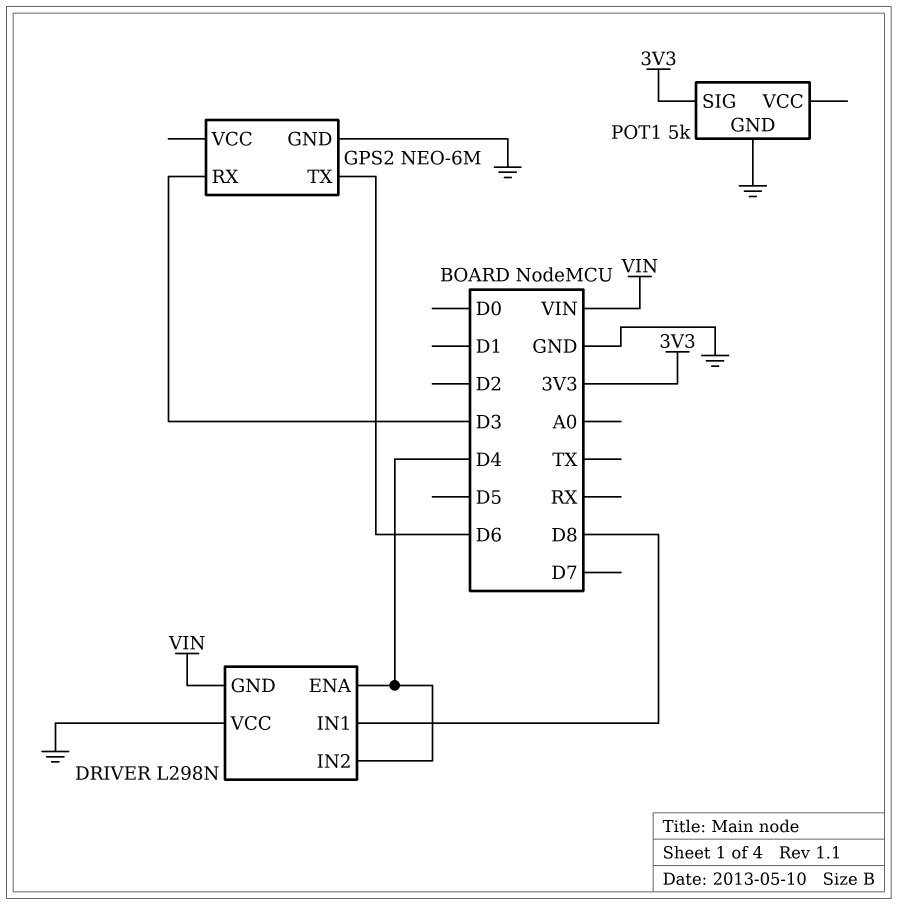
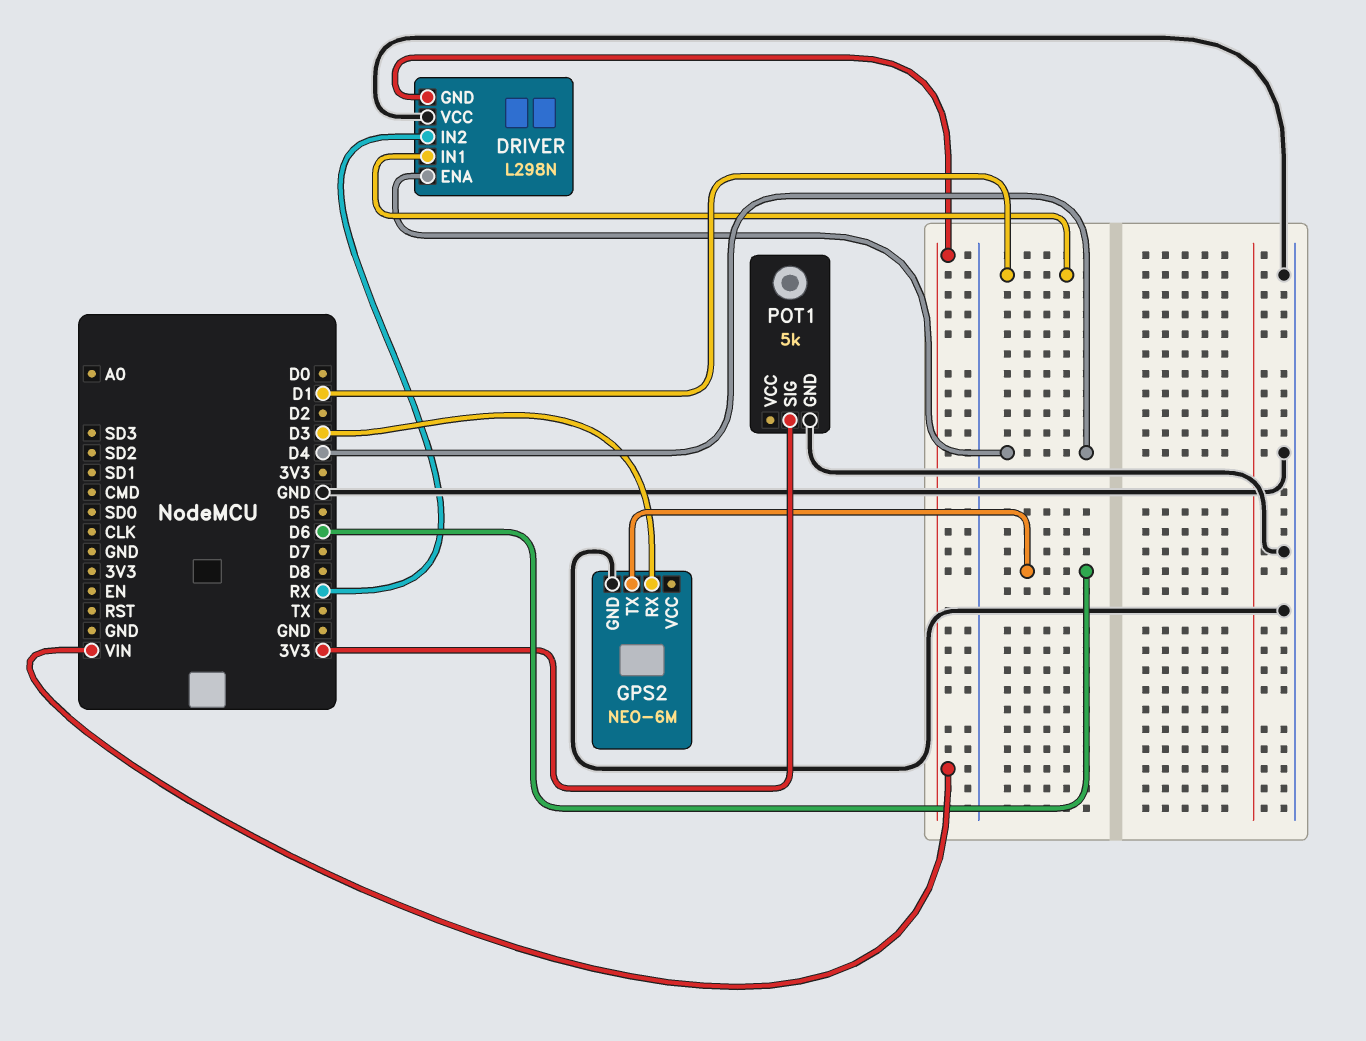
DRIVER pin IN1: D8 -> D1
DRIVER pin IN2: D4 -> RX

